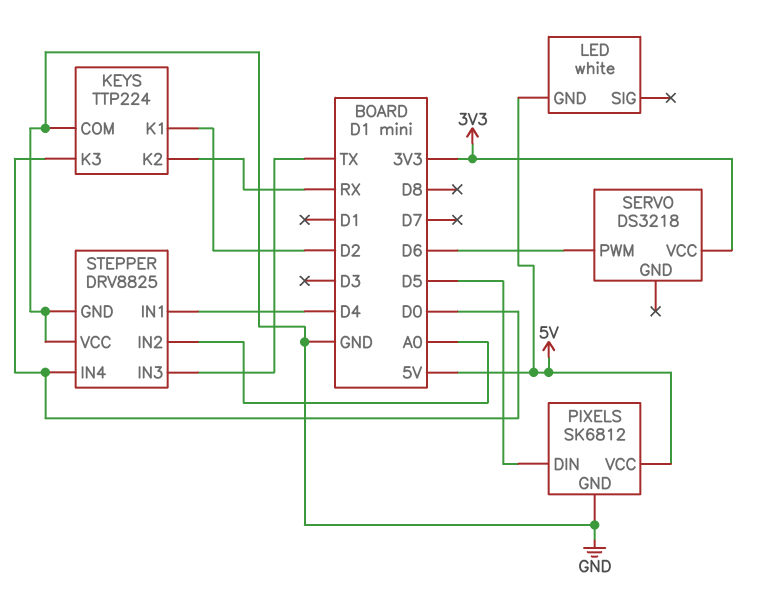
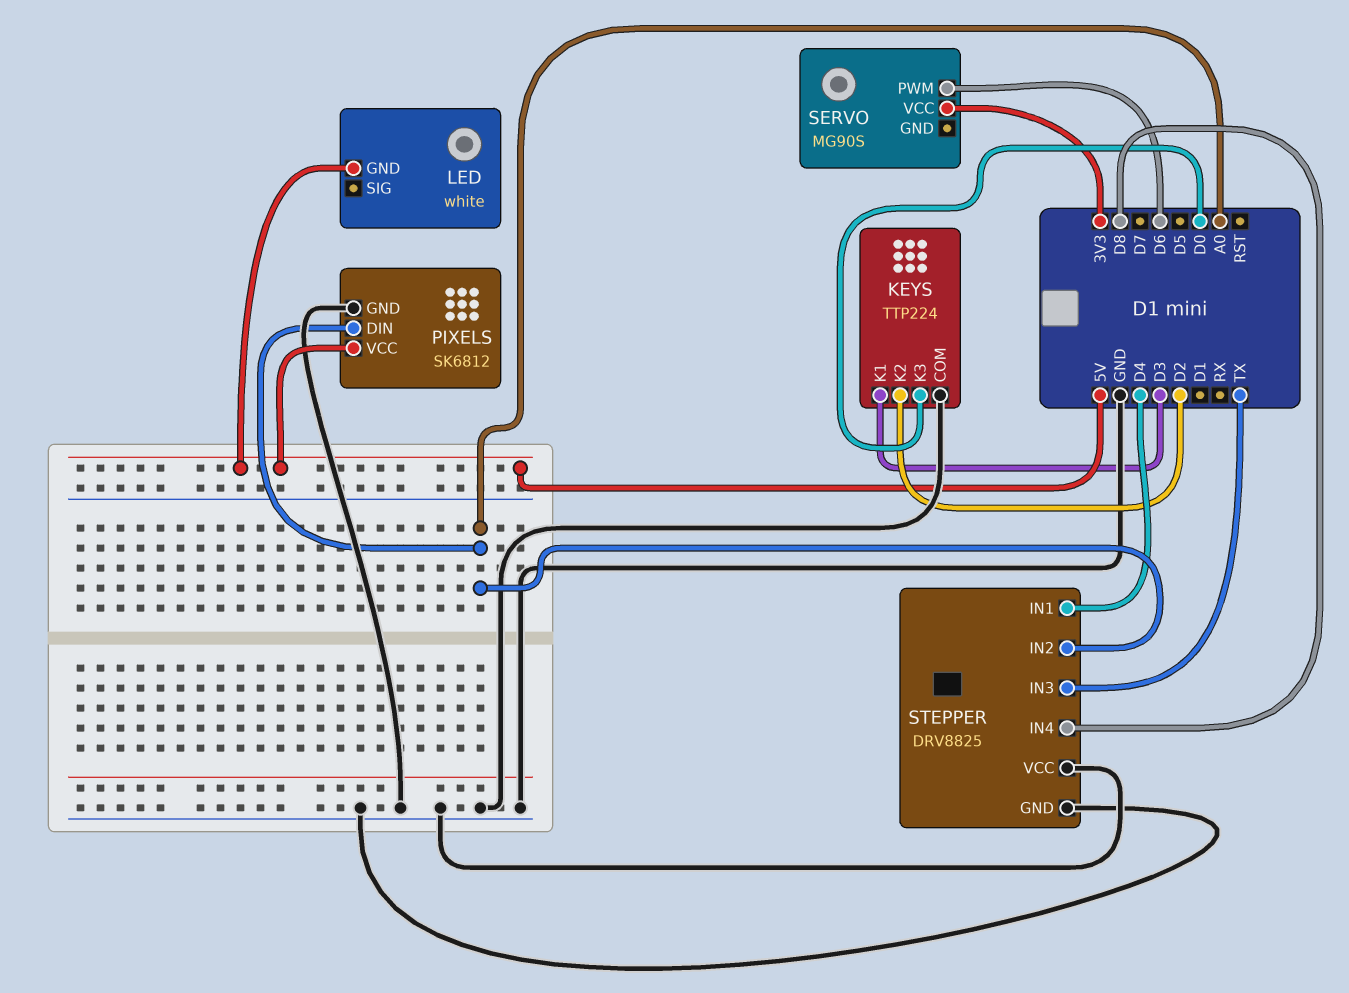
KEYS pin K1: D2 -> D3
KEYS pin K2: RX -> D2
PIXELS pin DIN: D5 -> A0
SERVO: DS3218 -> MG90S
STEPPER pin IN4: D0 -> D8

